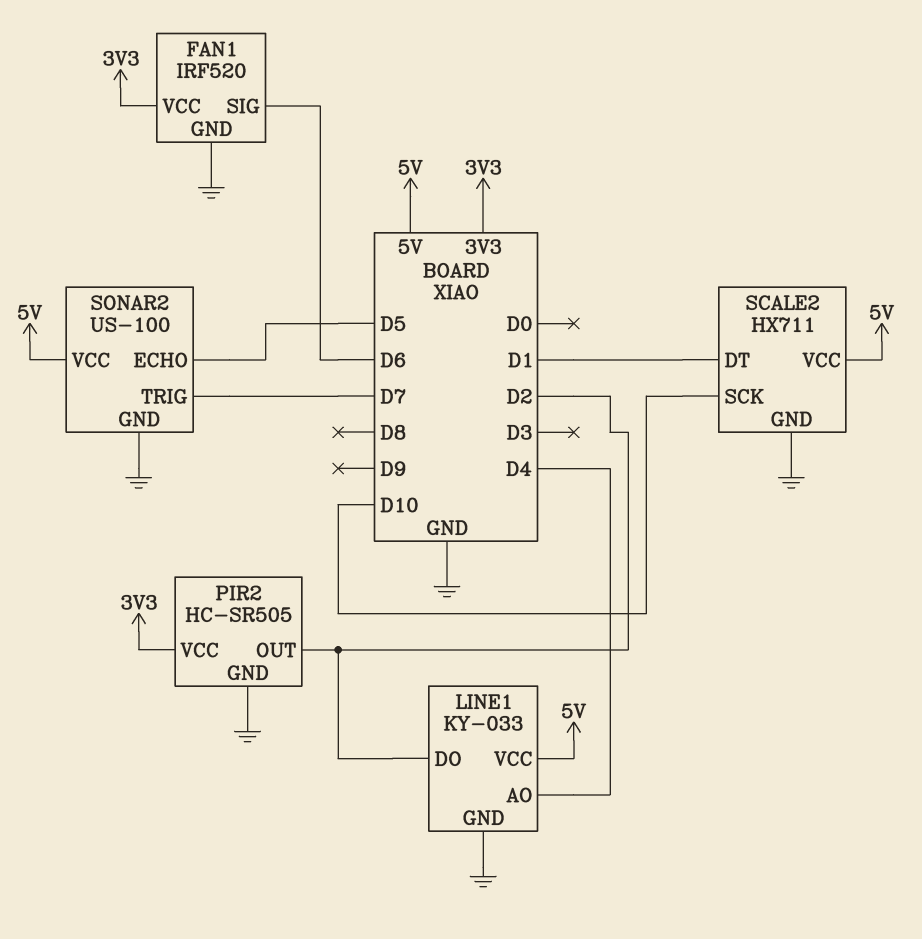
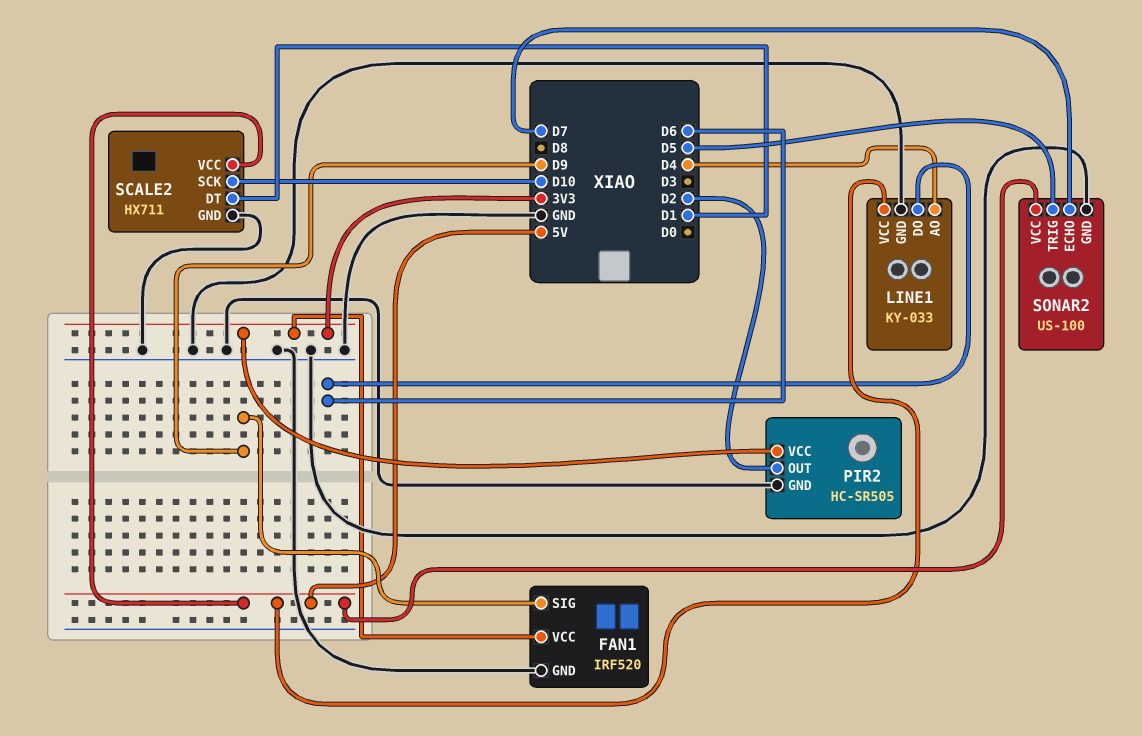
FAN1 pin SIG: D6 -> D9
LINE1 pin DO: D2 -> D6
SONAR2 pin ECHO: D5 -> D7
SONAR2 pin TRIG: D7 -> D5

